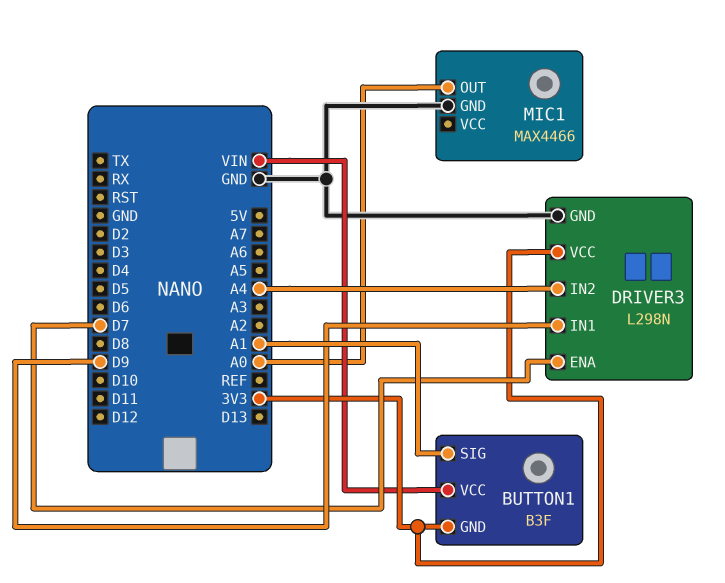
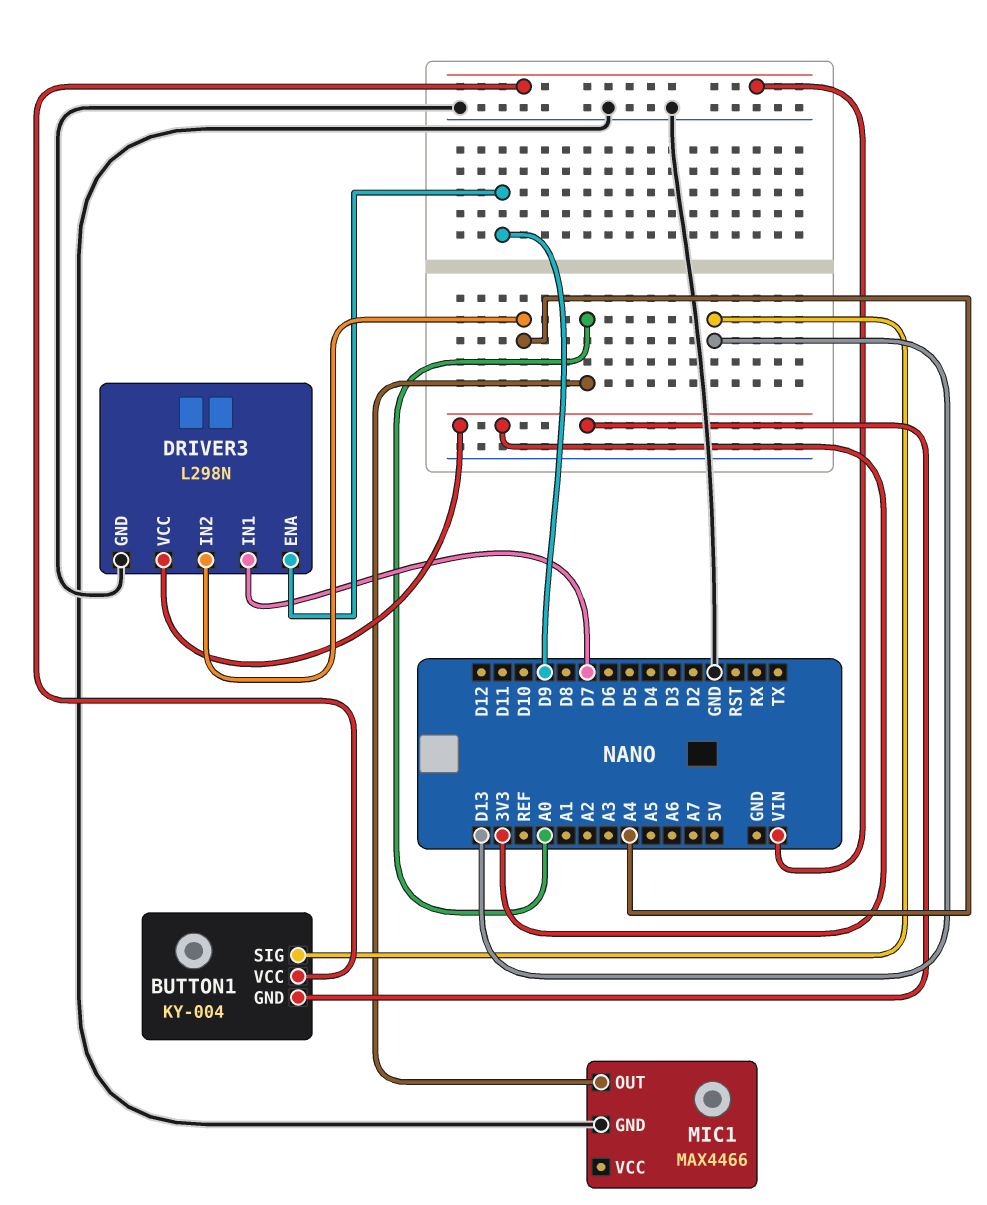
BUTTON1: B3F -> KY-004
BUTTON1 pin SIG: A1 -> D13
DRIVER3 pin ENA: D7 -> D9
DRIVER3 pin IN1: D9 -> D7

